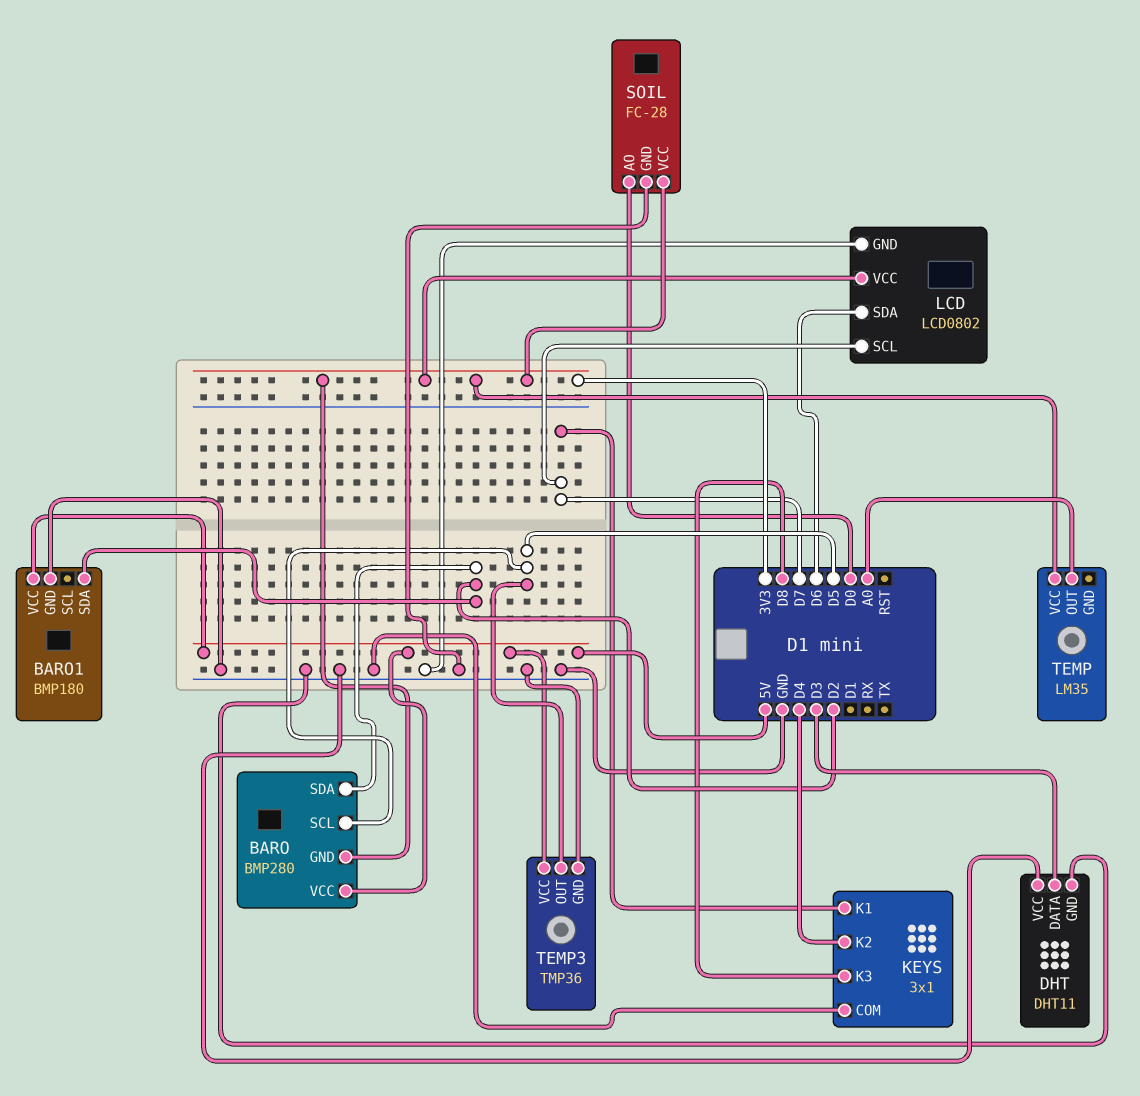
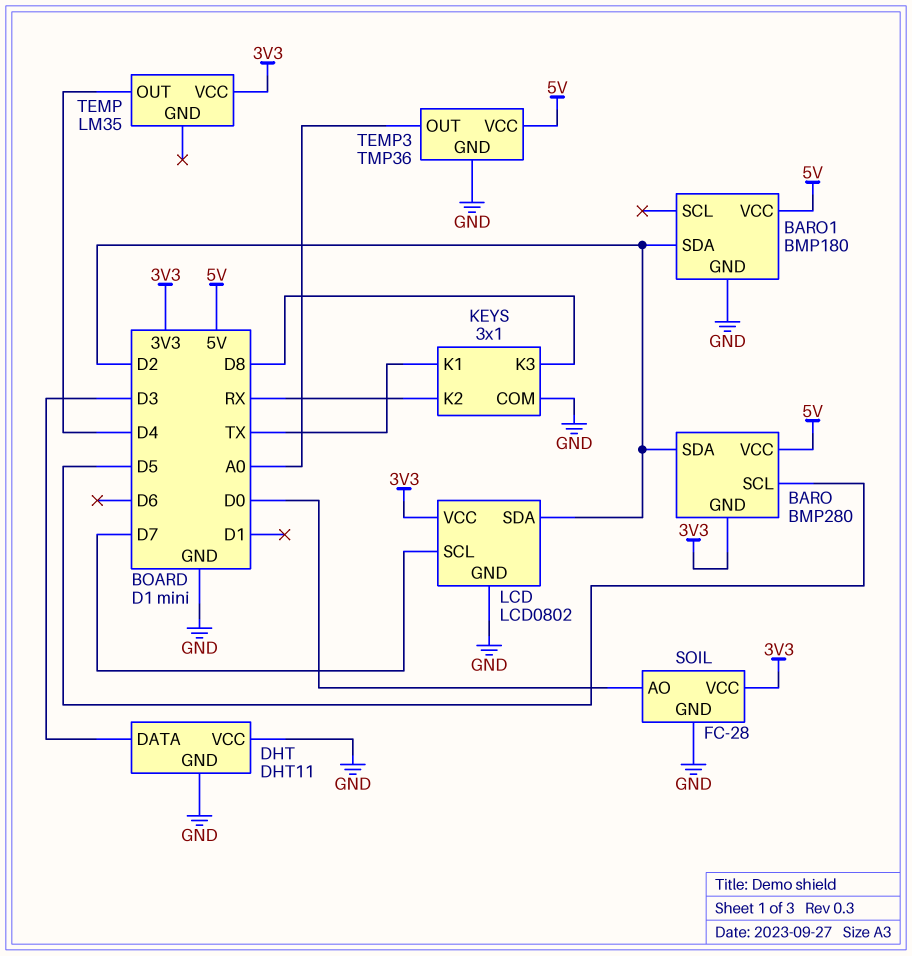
KEYS pin K1: D7 -> TX
KEYS pin K2: D4 -> RX
LCD pin SDA: D6 -> D2
TEMP pin OUT: A0 -> D4
TEMP3 pin OUT: D5 -> A0

